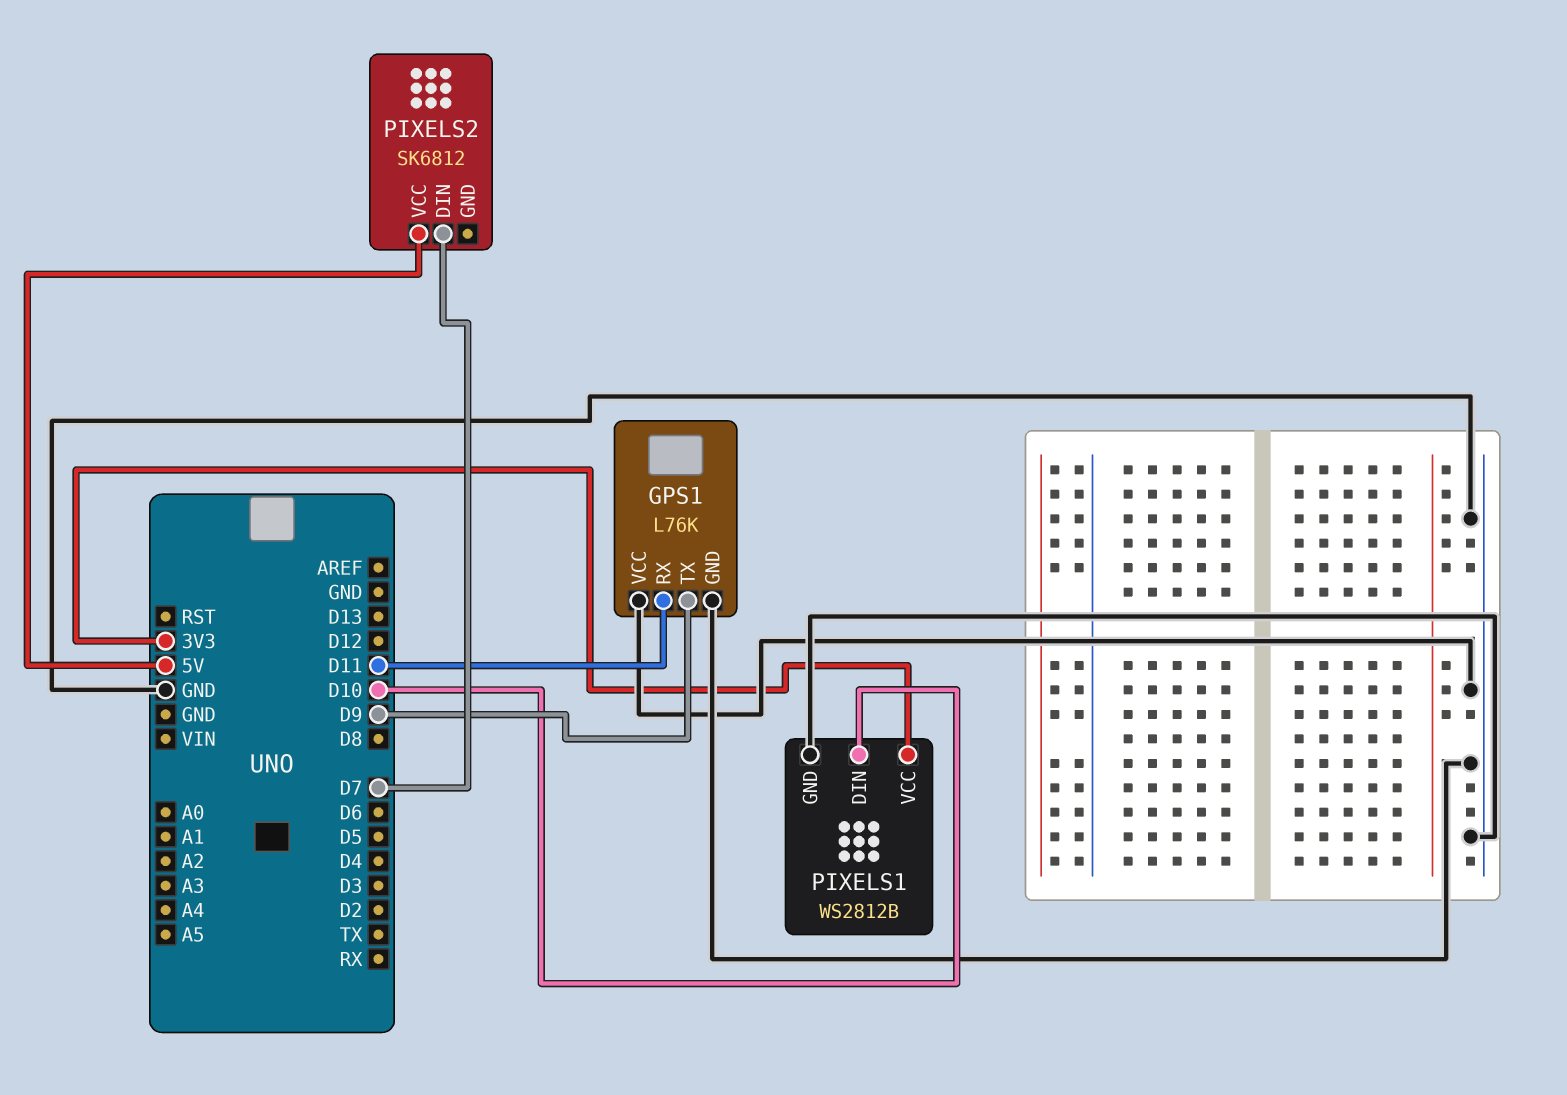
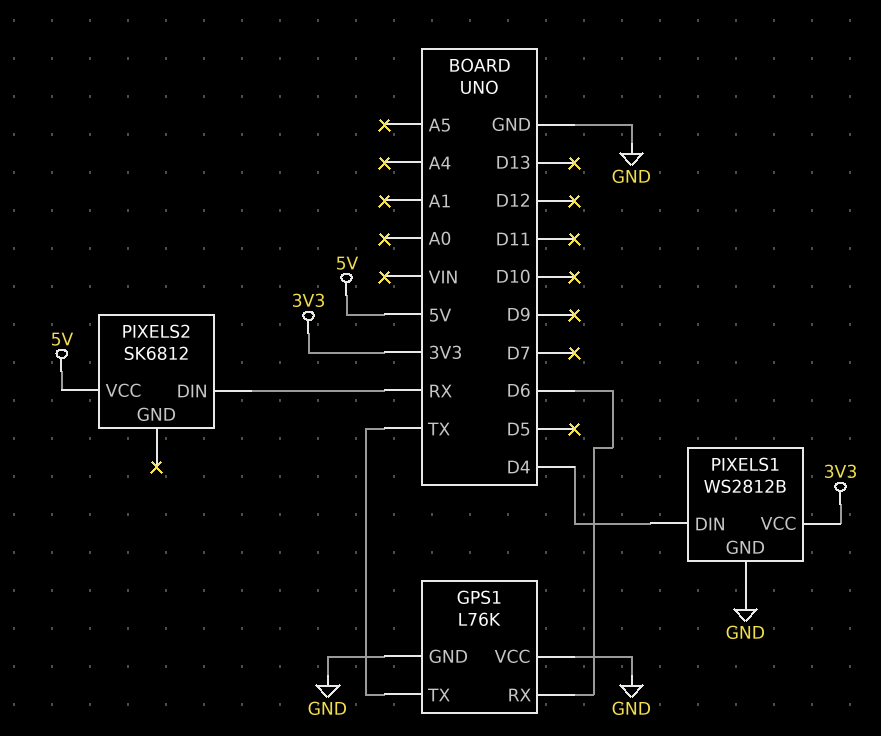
GPS1 pin RX: D11 -> D6
GPS1 pin TX: D9 -> TX
PIXELS1 pin DIN: D10 -> D4
PIXELS2 pin DIN: D7 -> RX

